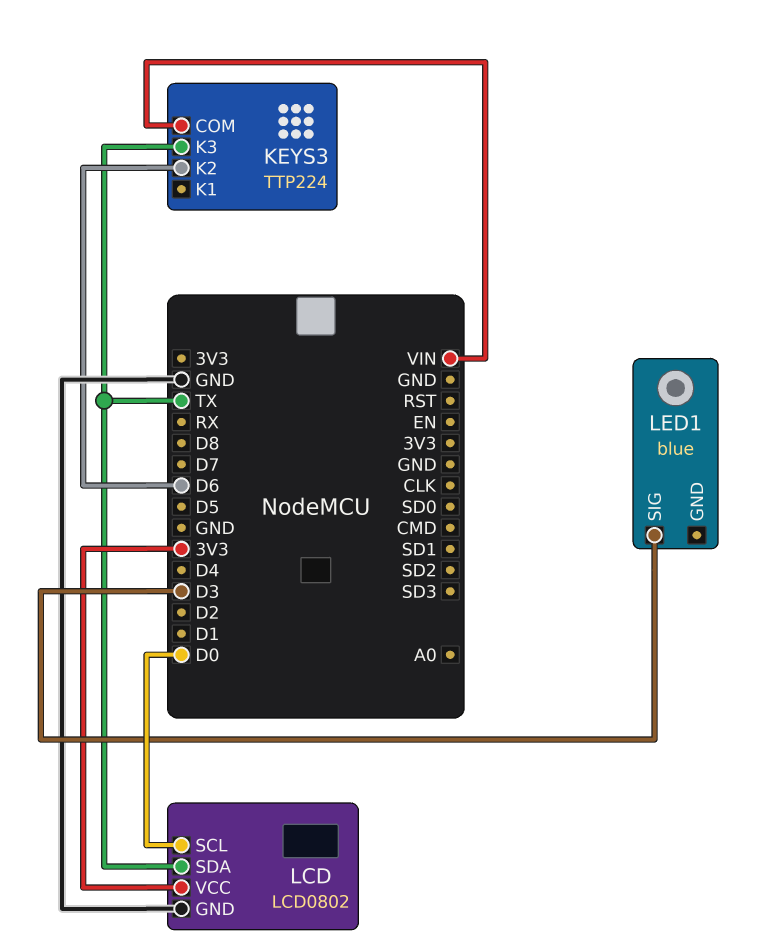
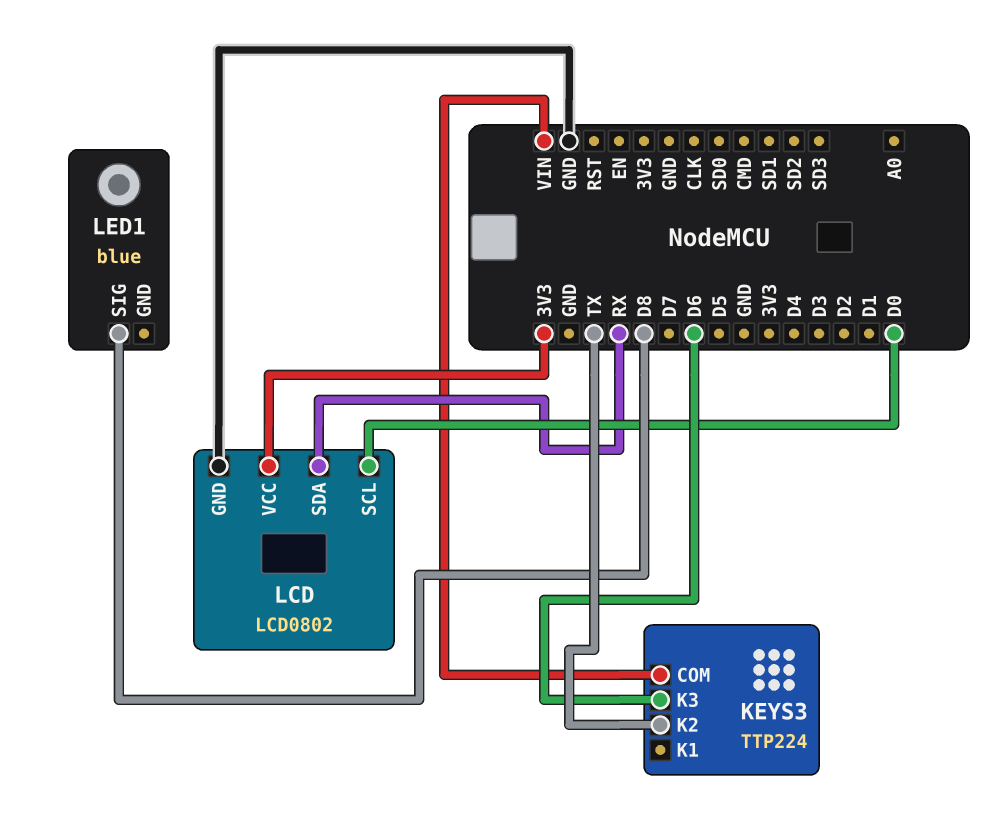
KEYS3 pin K2: D6 -> TX
KEYS3 pin K3: TX -> D6
LCD pin SDA: TX -> RX
LED1 pin SIG: D3 -> D8

